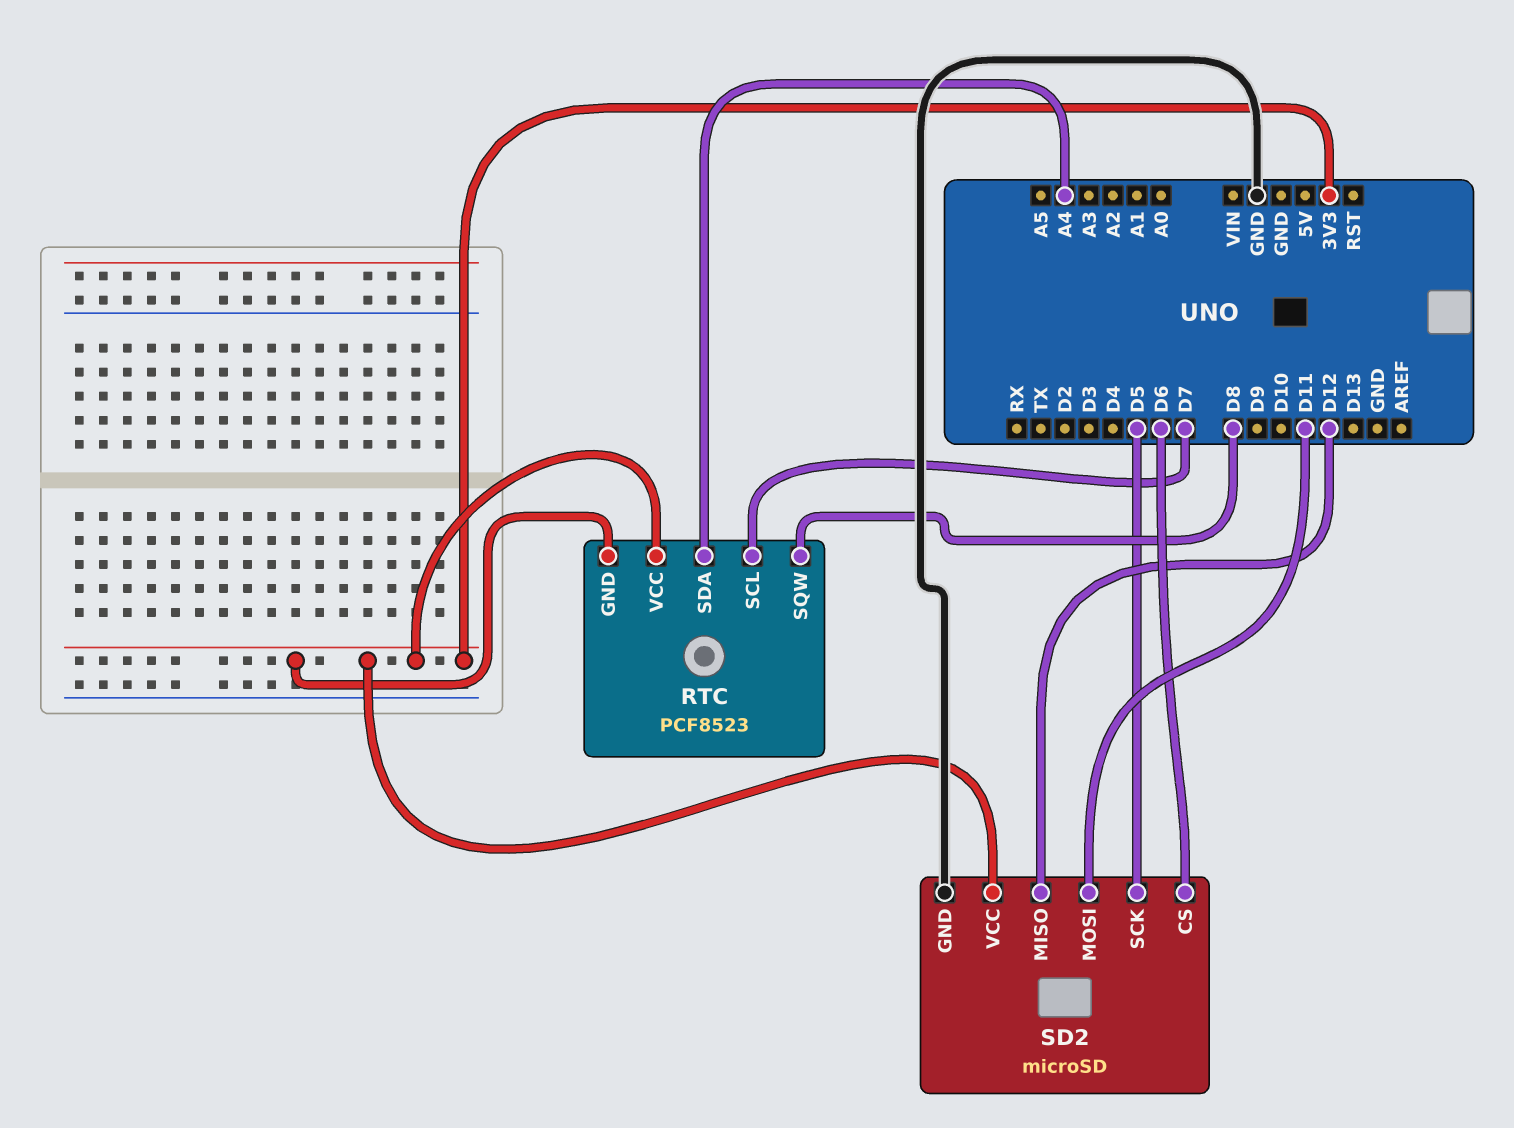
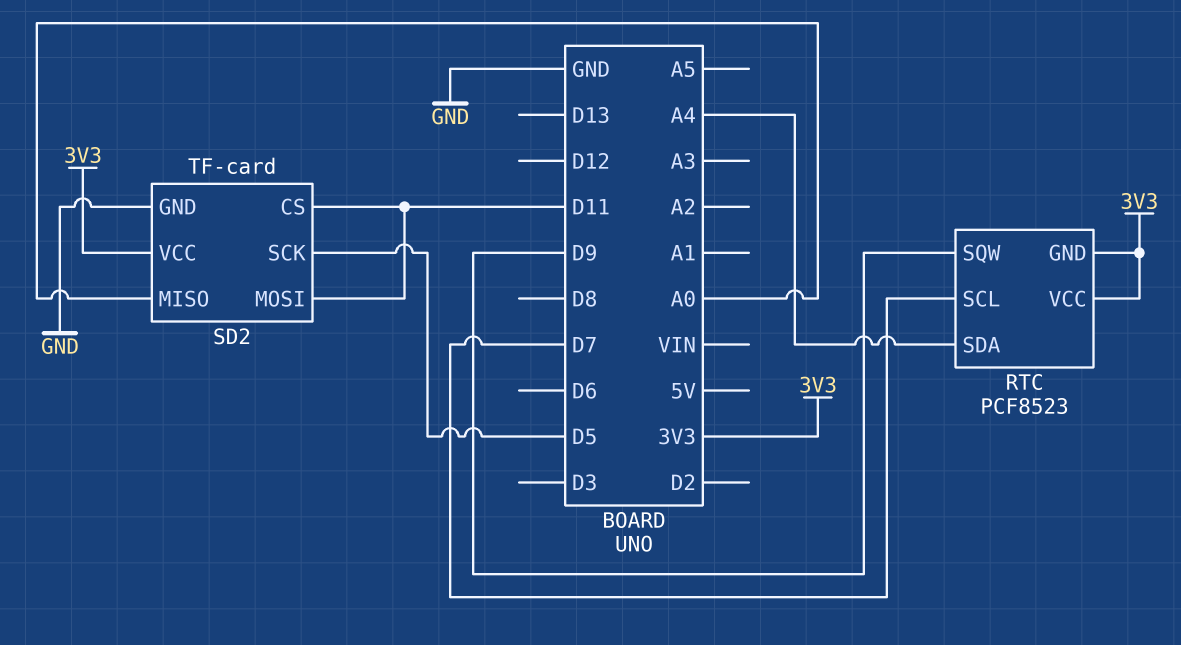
RTC pin SQW: D8 -> D9
SD2: microSD -> TF-card
SD2 pin CS: D6 -> D11
SD2 pin MISO: D12 -> A0

